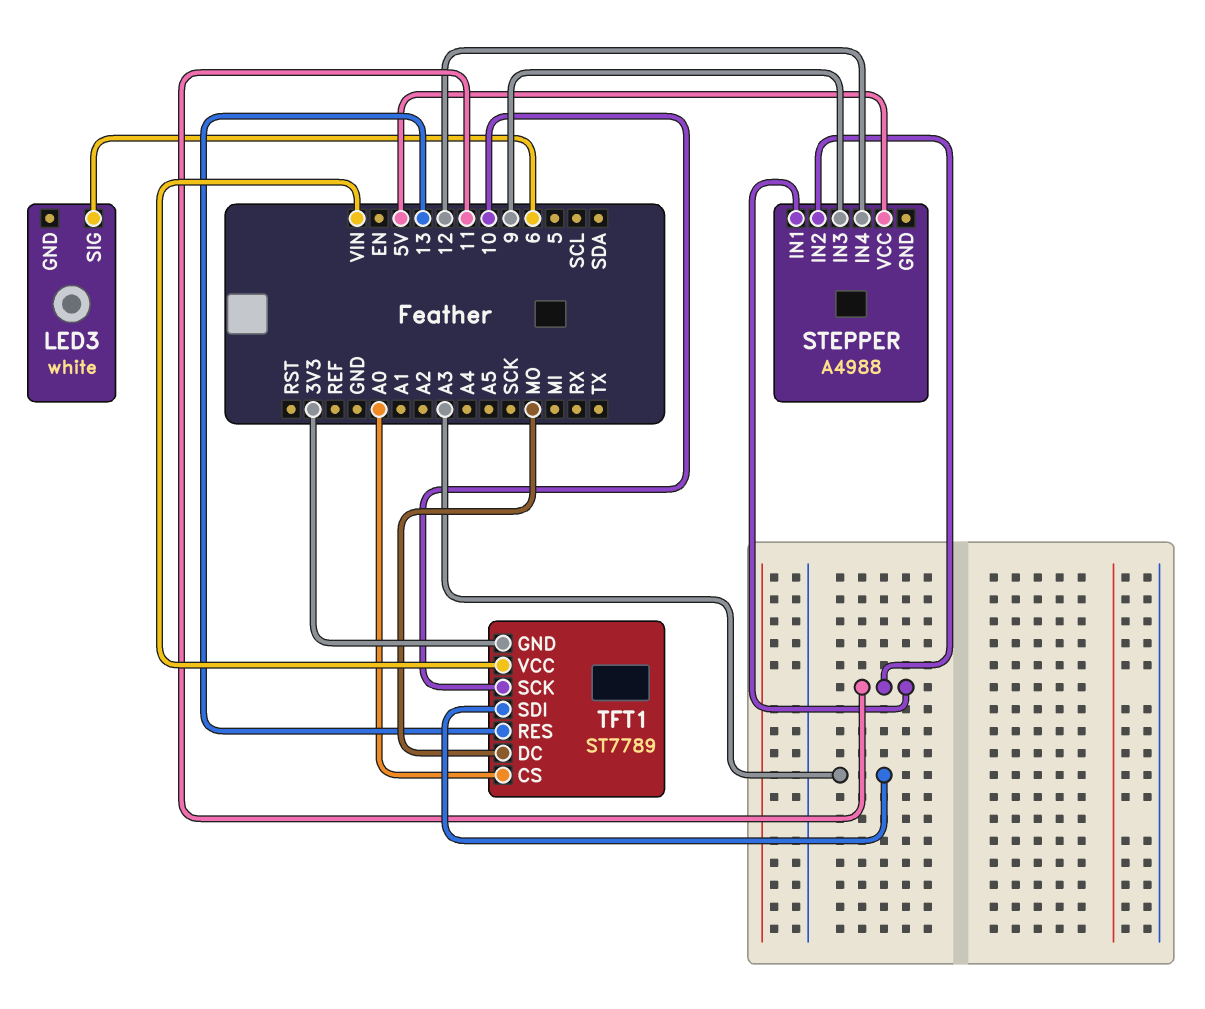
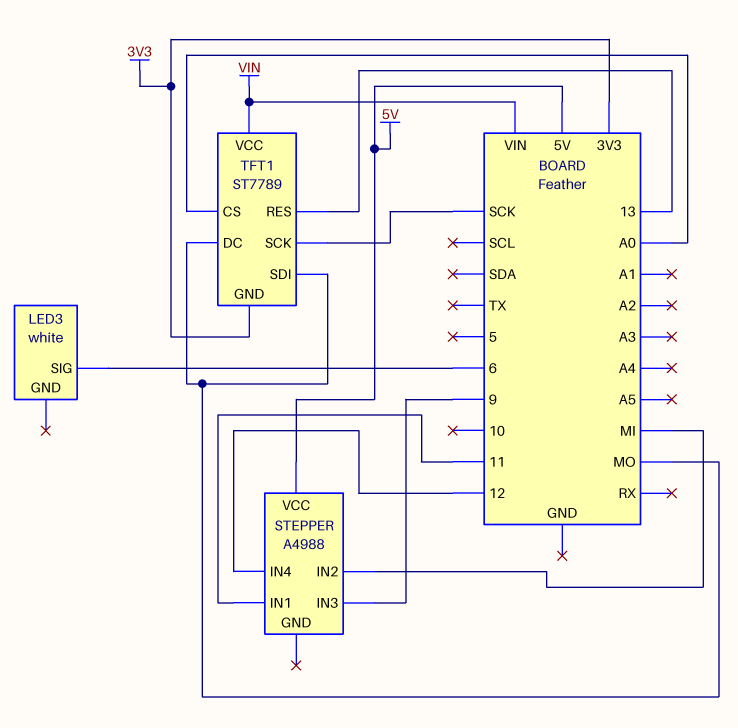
STEPPER pin IN2: 11 -> MI
TFT1 pin SCK: 10 -> SCK
TFT1 pin SDI: A3 -> MO

